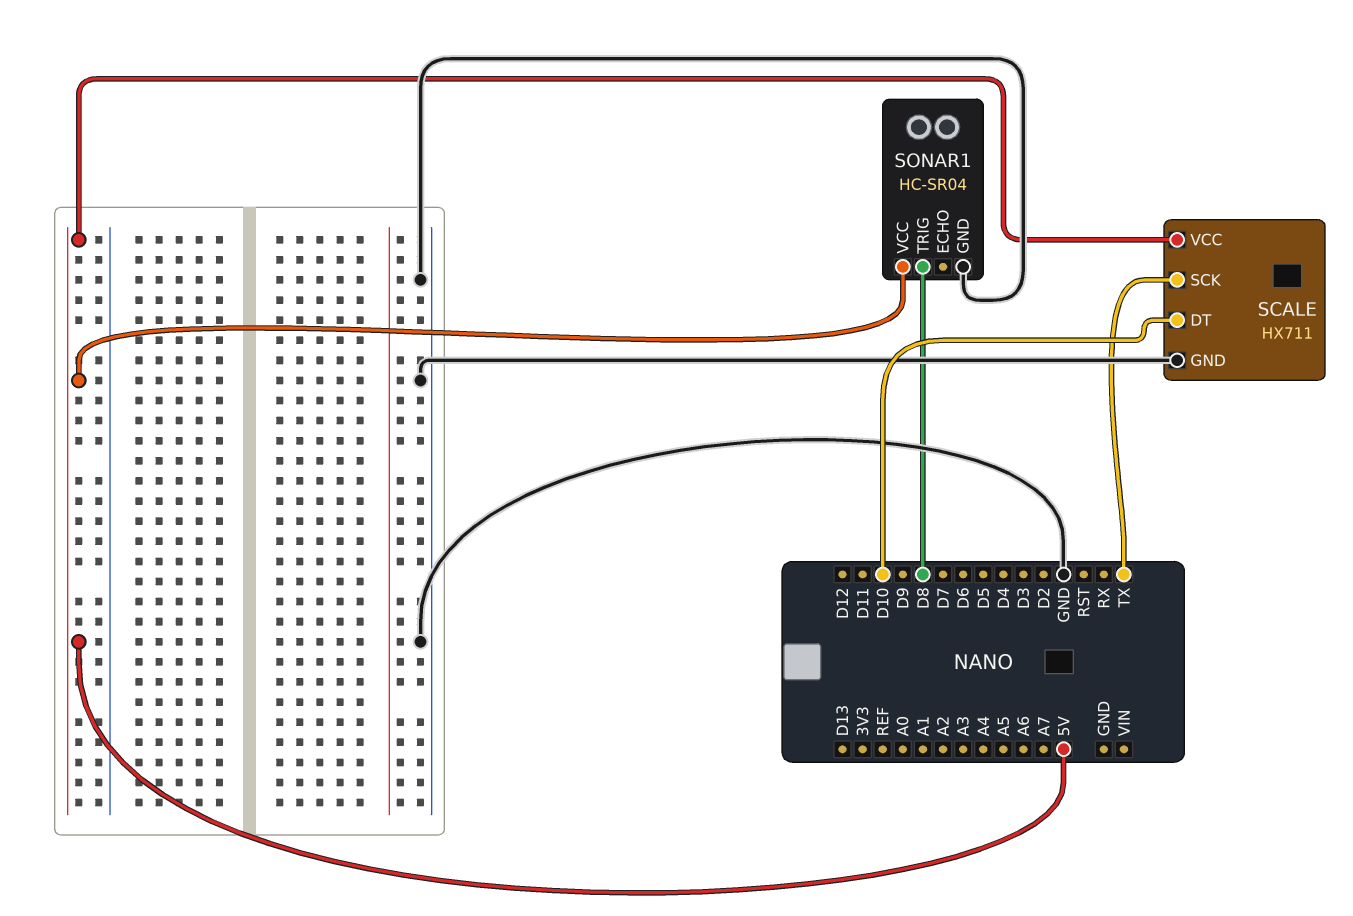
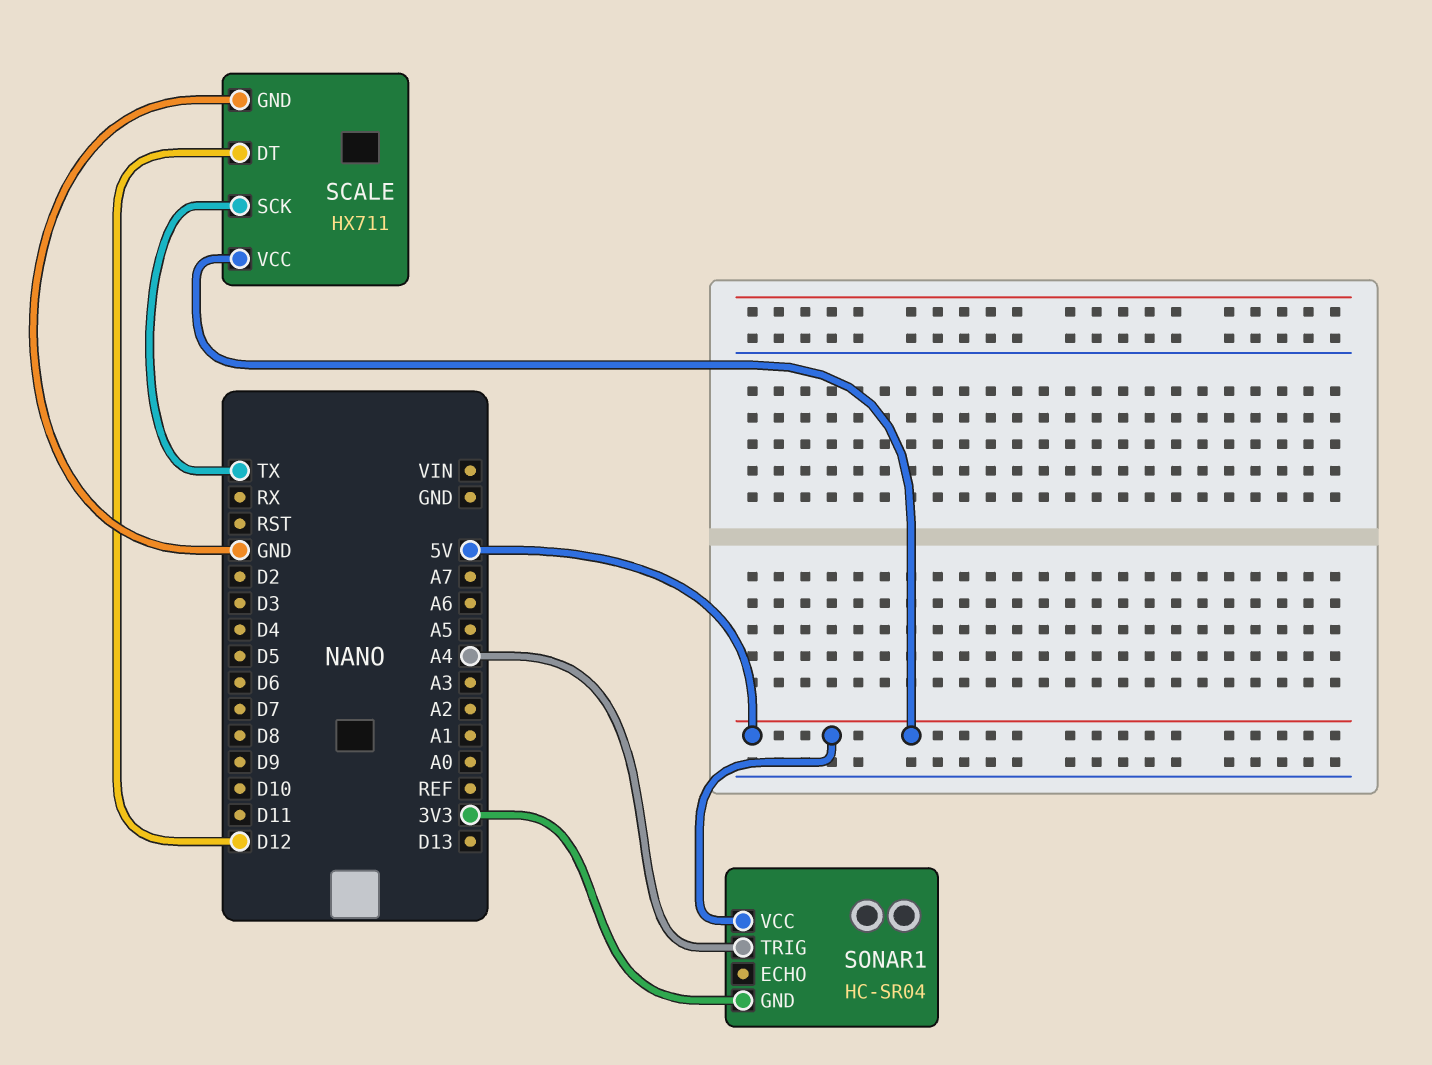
SCALE pin DT: D10 -> D12
SONAR1 pin GND: GND -> 3V3
SONAR1 pin TRIG: D8 -> A4

